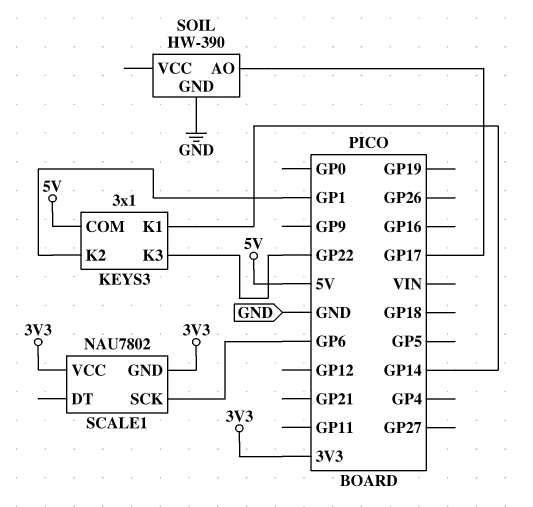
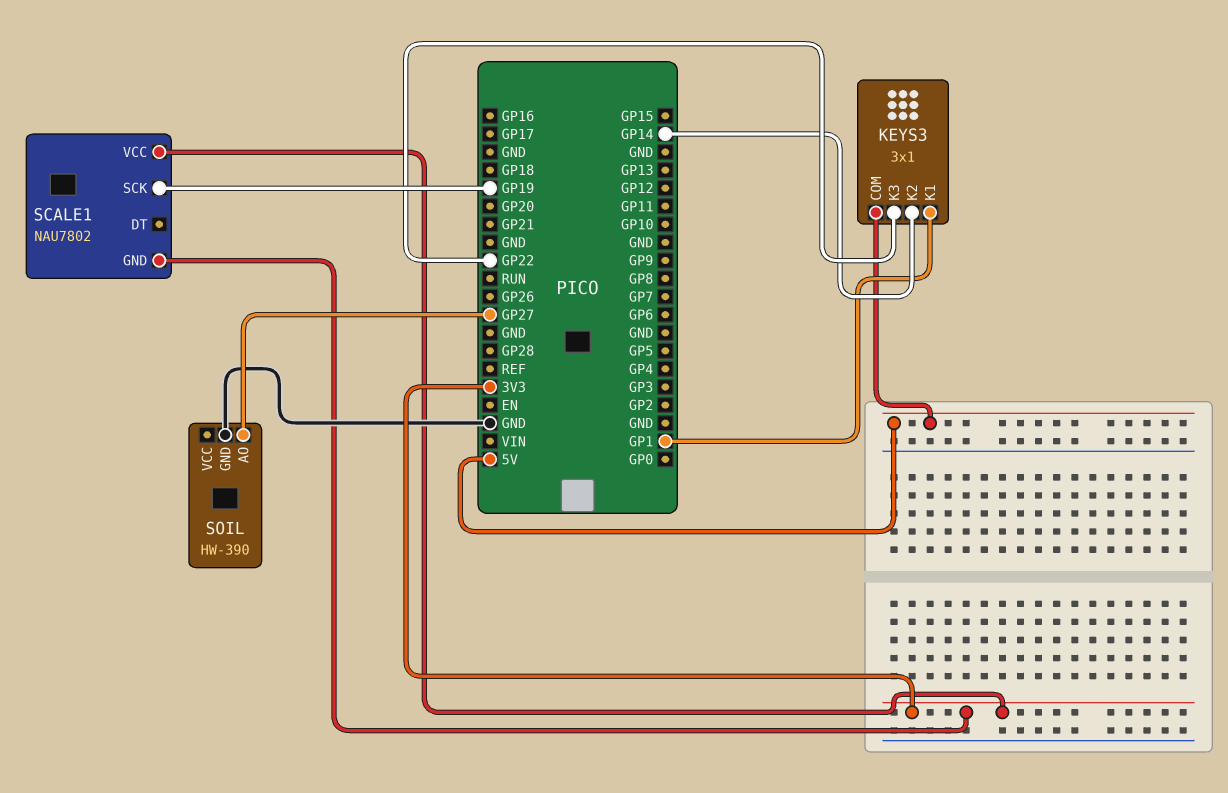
KEYS3 pin K1: GP14 -> GP1
KEYS3 pin K2: GP1 -> GP14
SCALE1 pin SCK: GP6 -> GP19
SOIL pin AO: GP17 -> GP27

